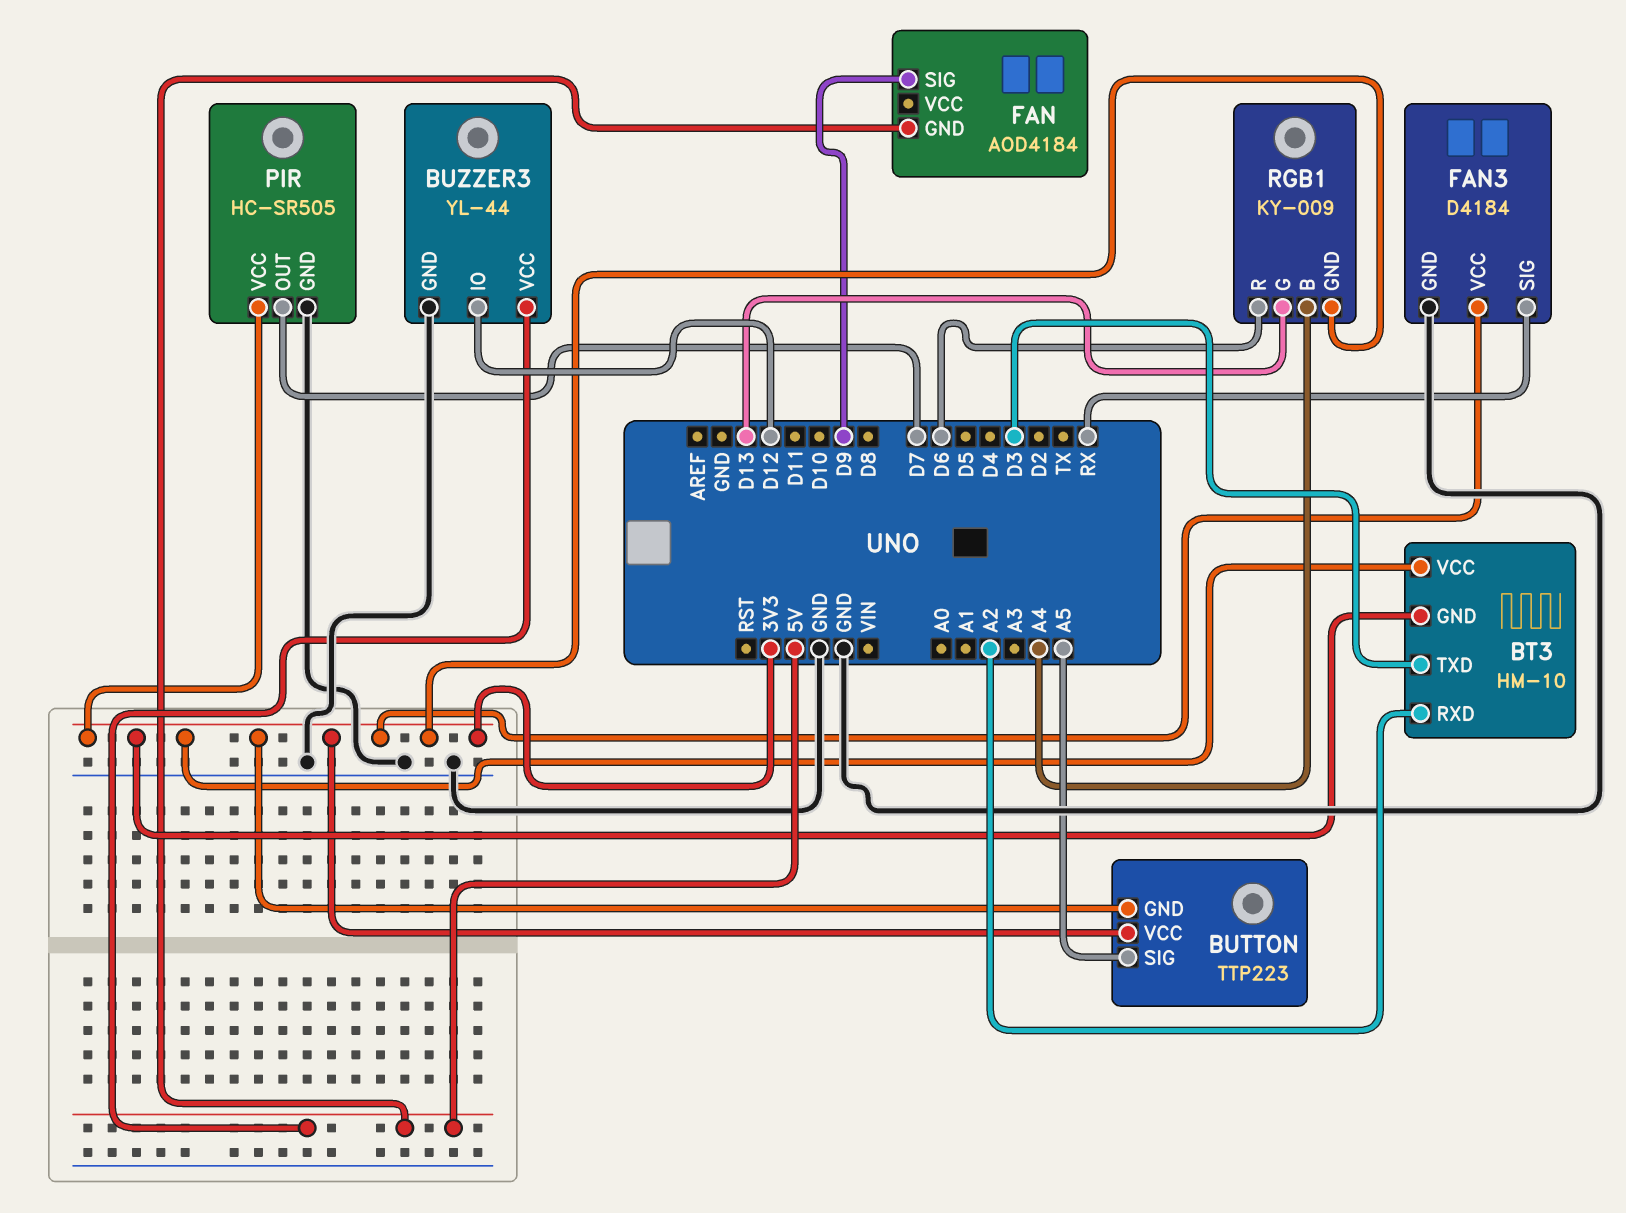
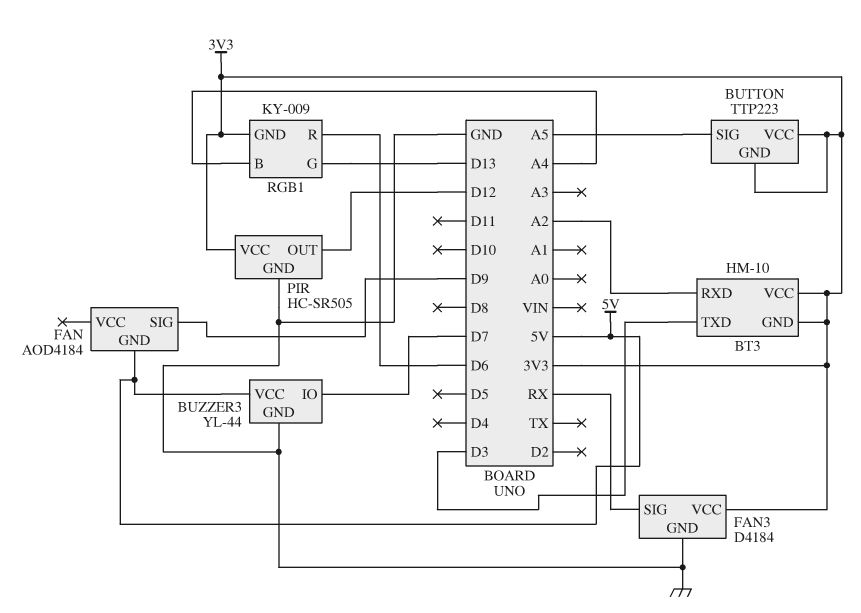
BUZZER3 pin IO: D12 -> D7
PIR pin OUT: D7 -> D12

